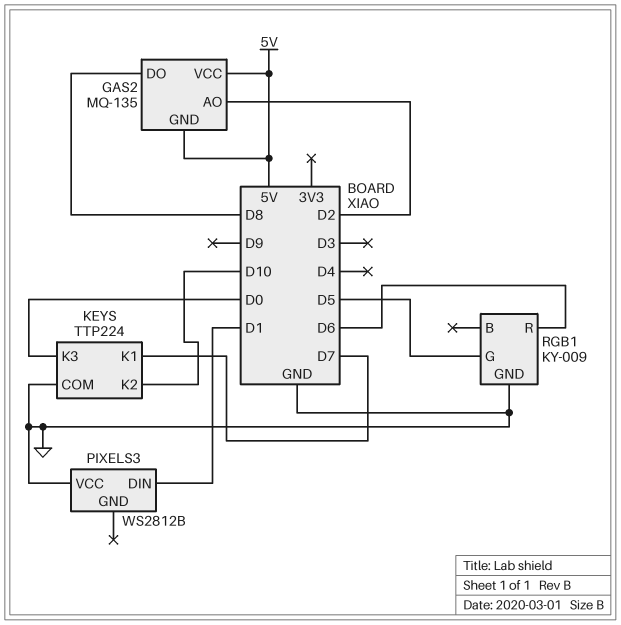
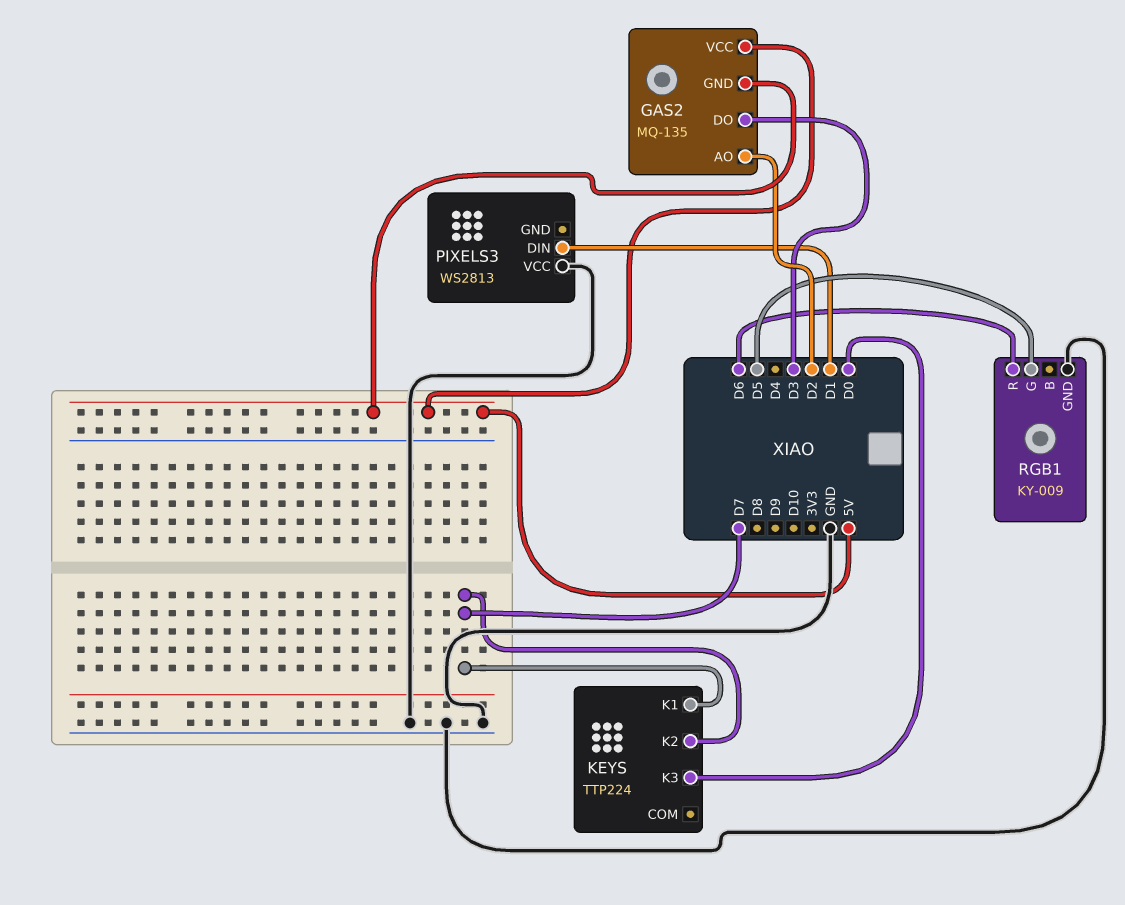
GAS2 pin DO: D8 -> D3
KEYS pin COM: GND -> none
KEYS pin K2: D10 -> D7
PIXELS3: WS2812B -> WS2813

